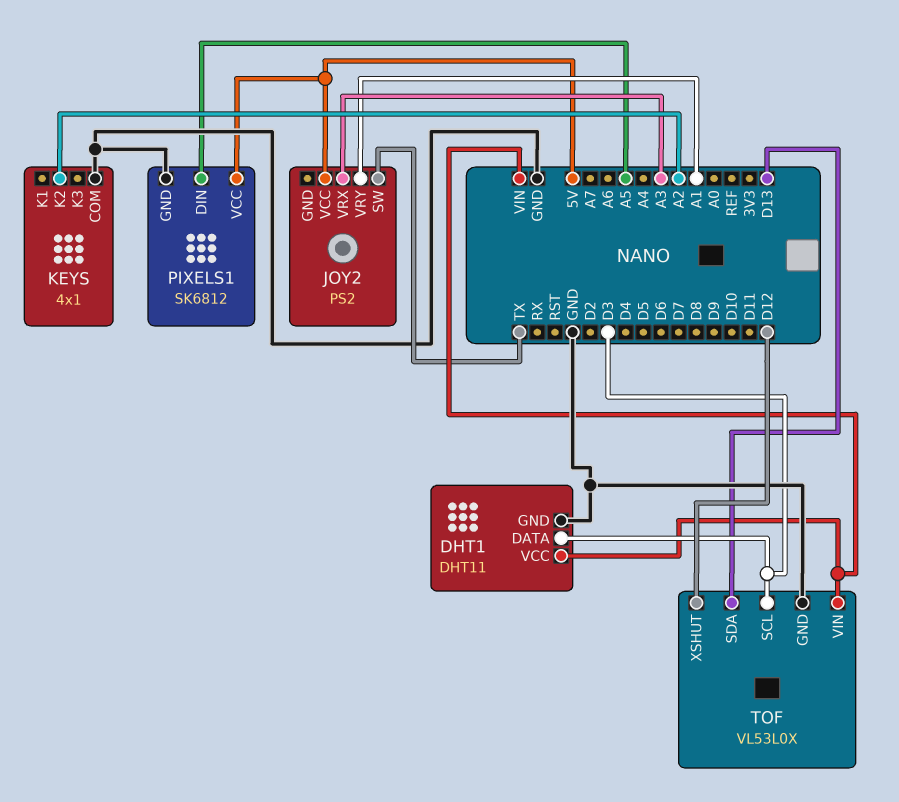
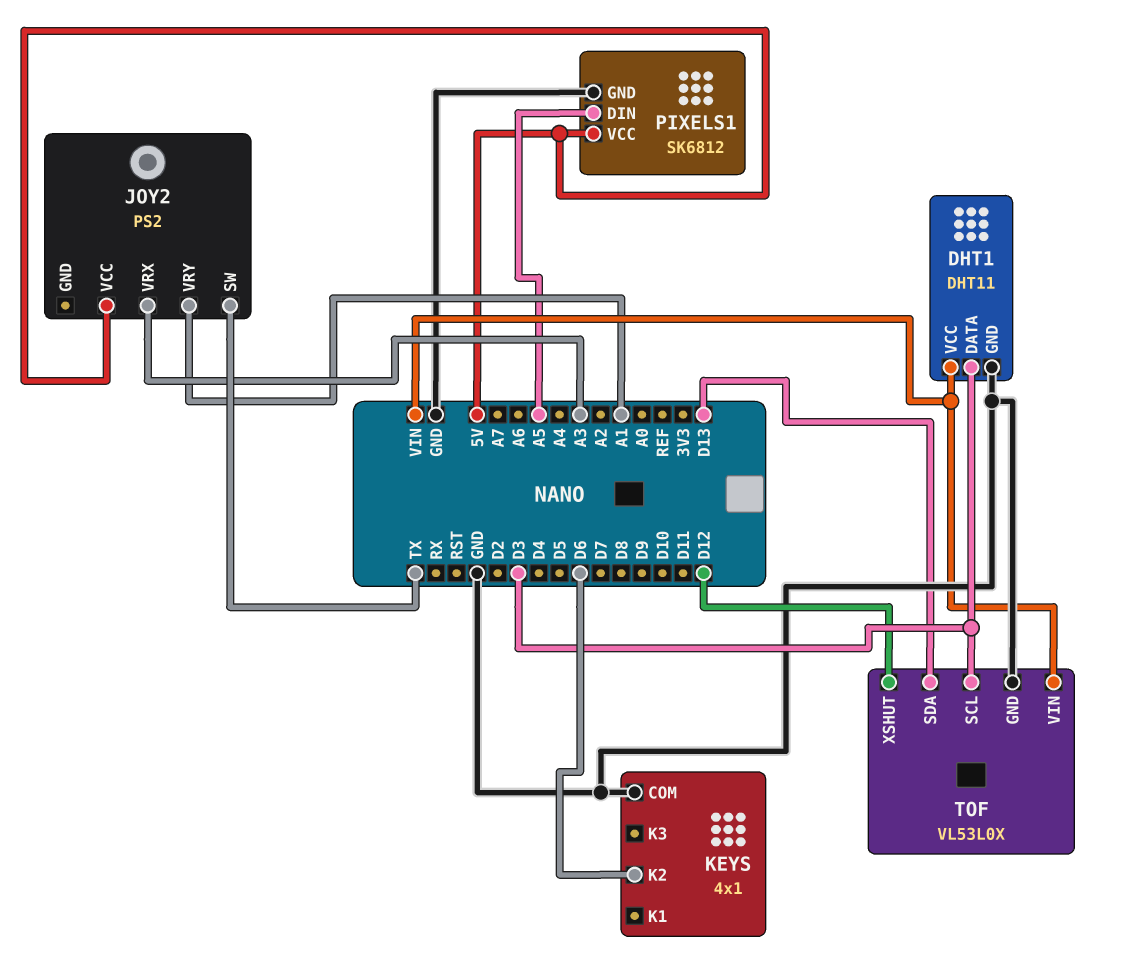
KEYS pin K2: A2 -> D6

